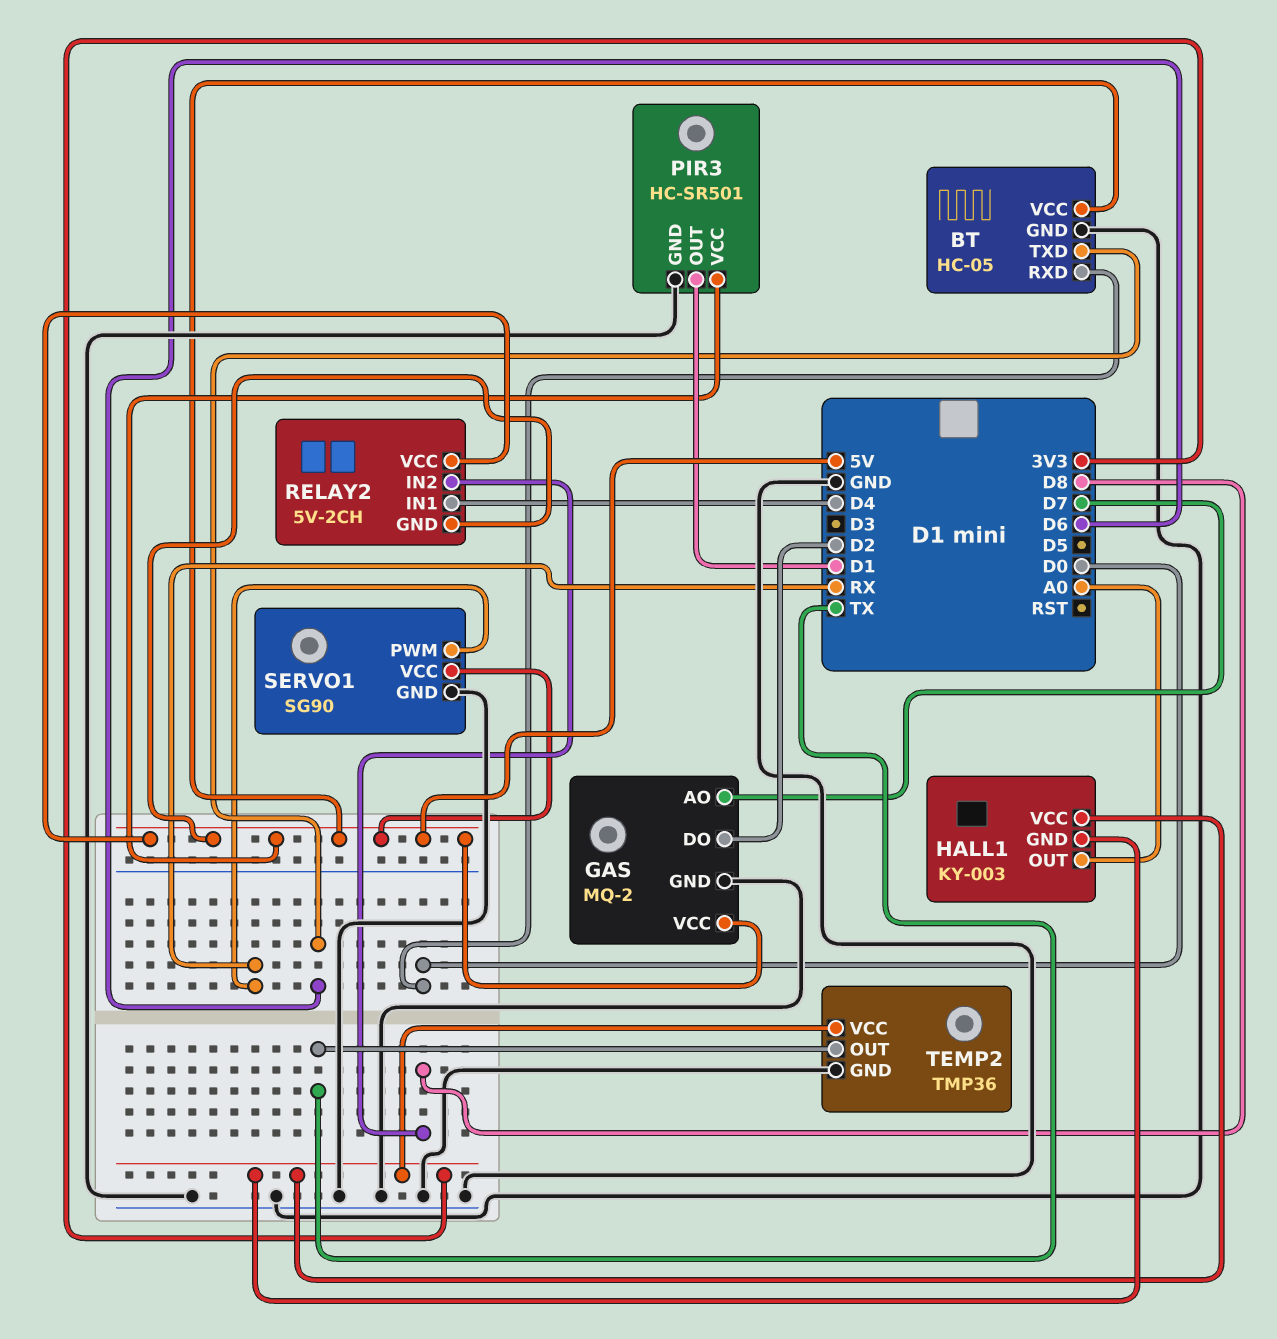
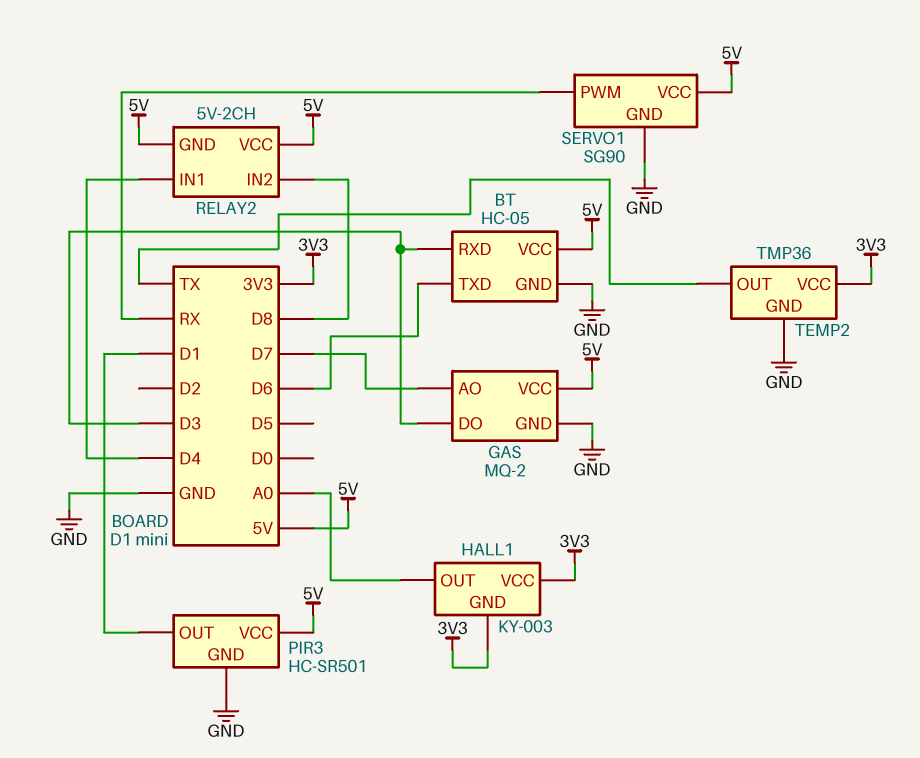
BT pin RXD: D0 -> D3
GAS pin DO: D2 -> D3

